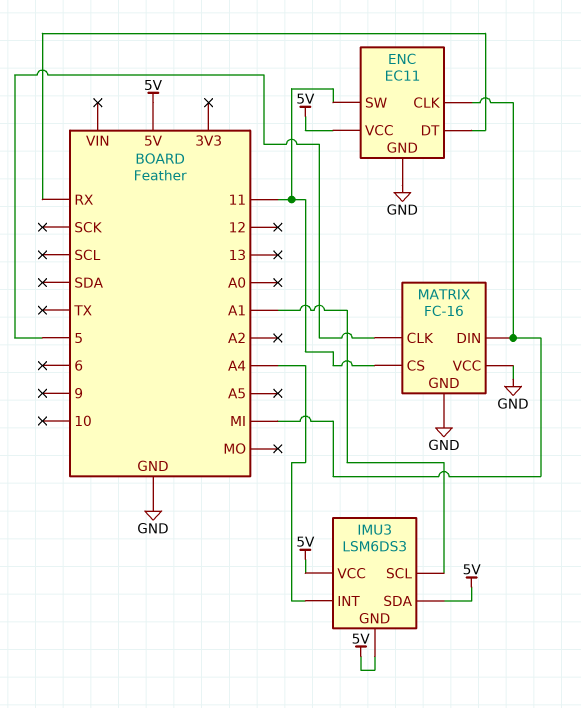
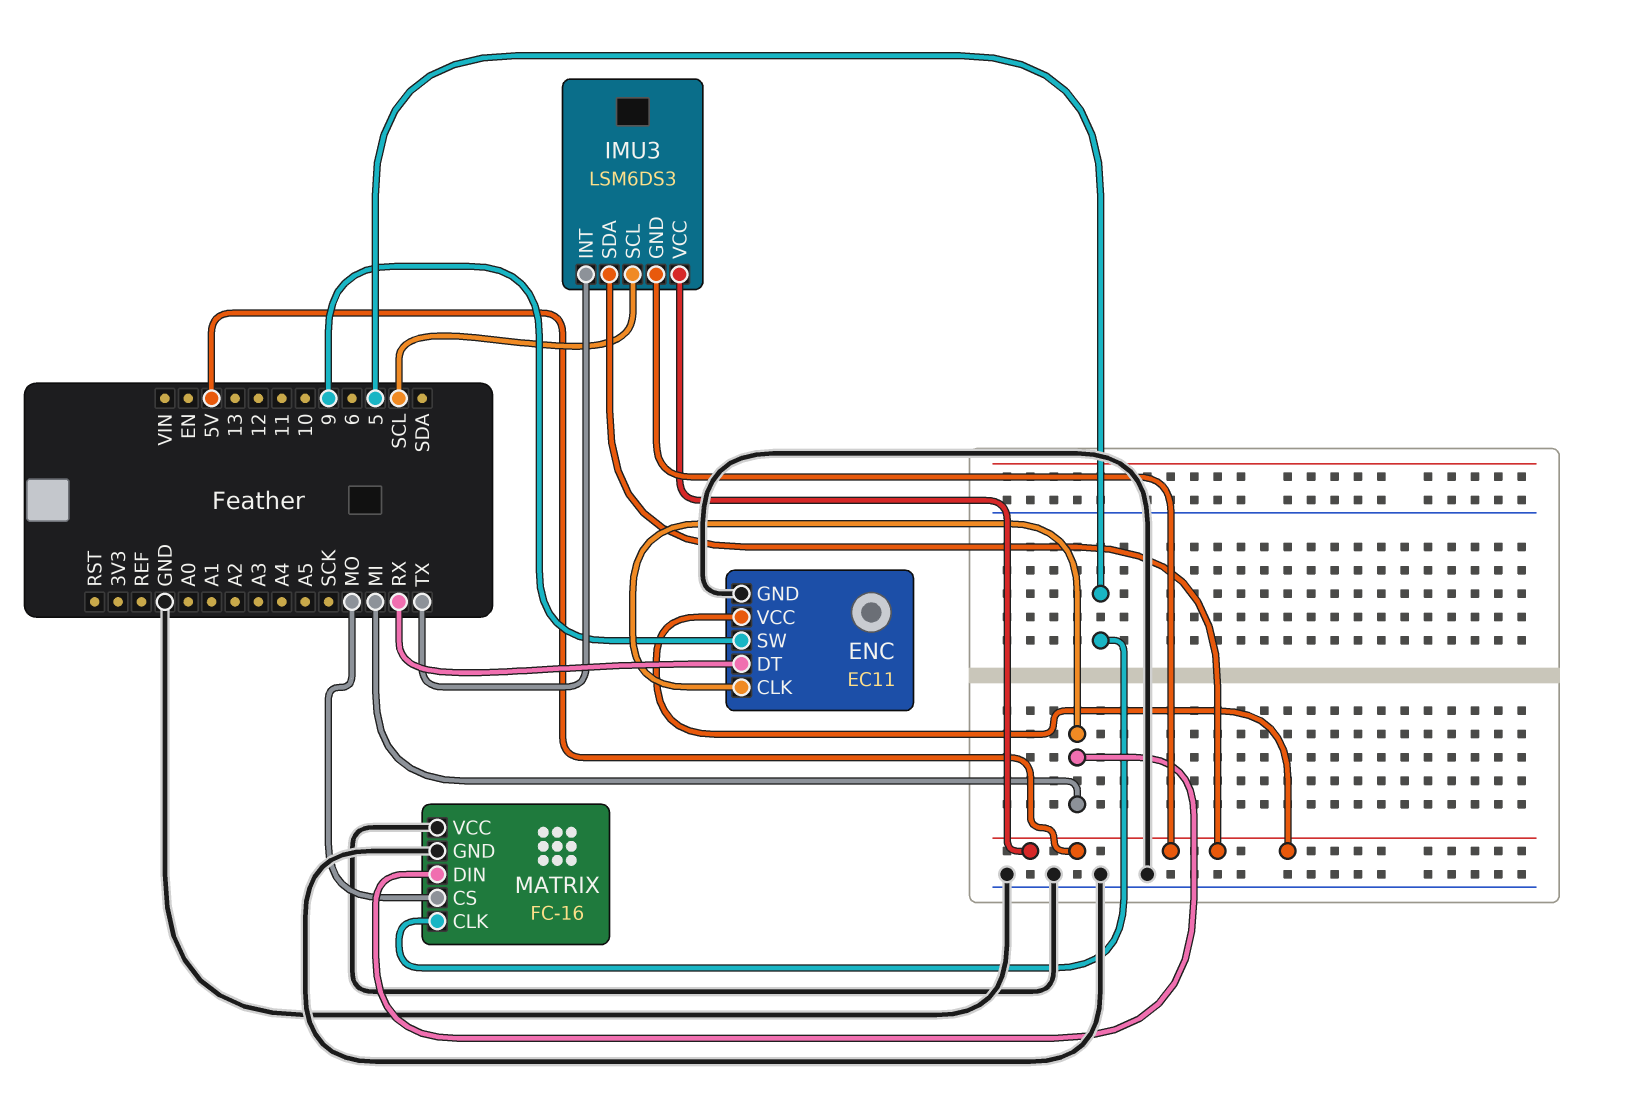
ENC pin SW: 11 -> 9
IMU3 pin INT: A4 -> TX
IMU3 pin SCL: A1 -> SCL
MATRIX pin CS: 11 -> MO

